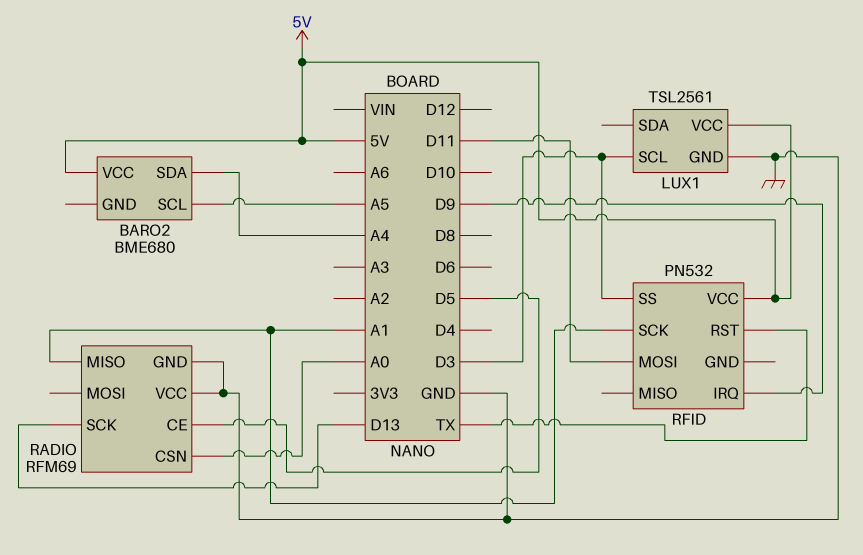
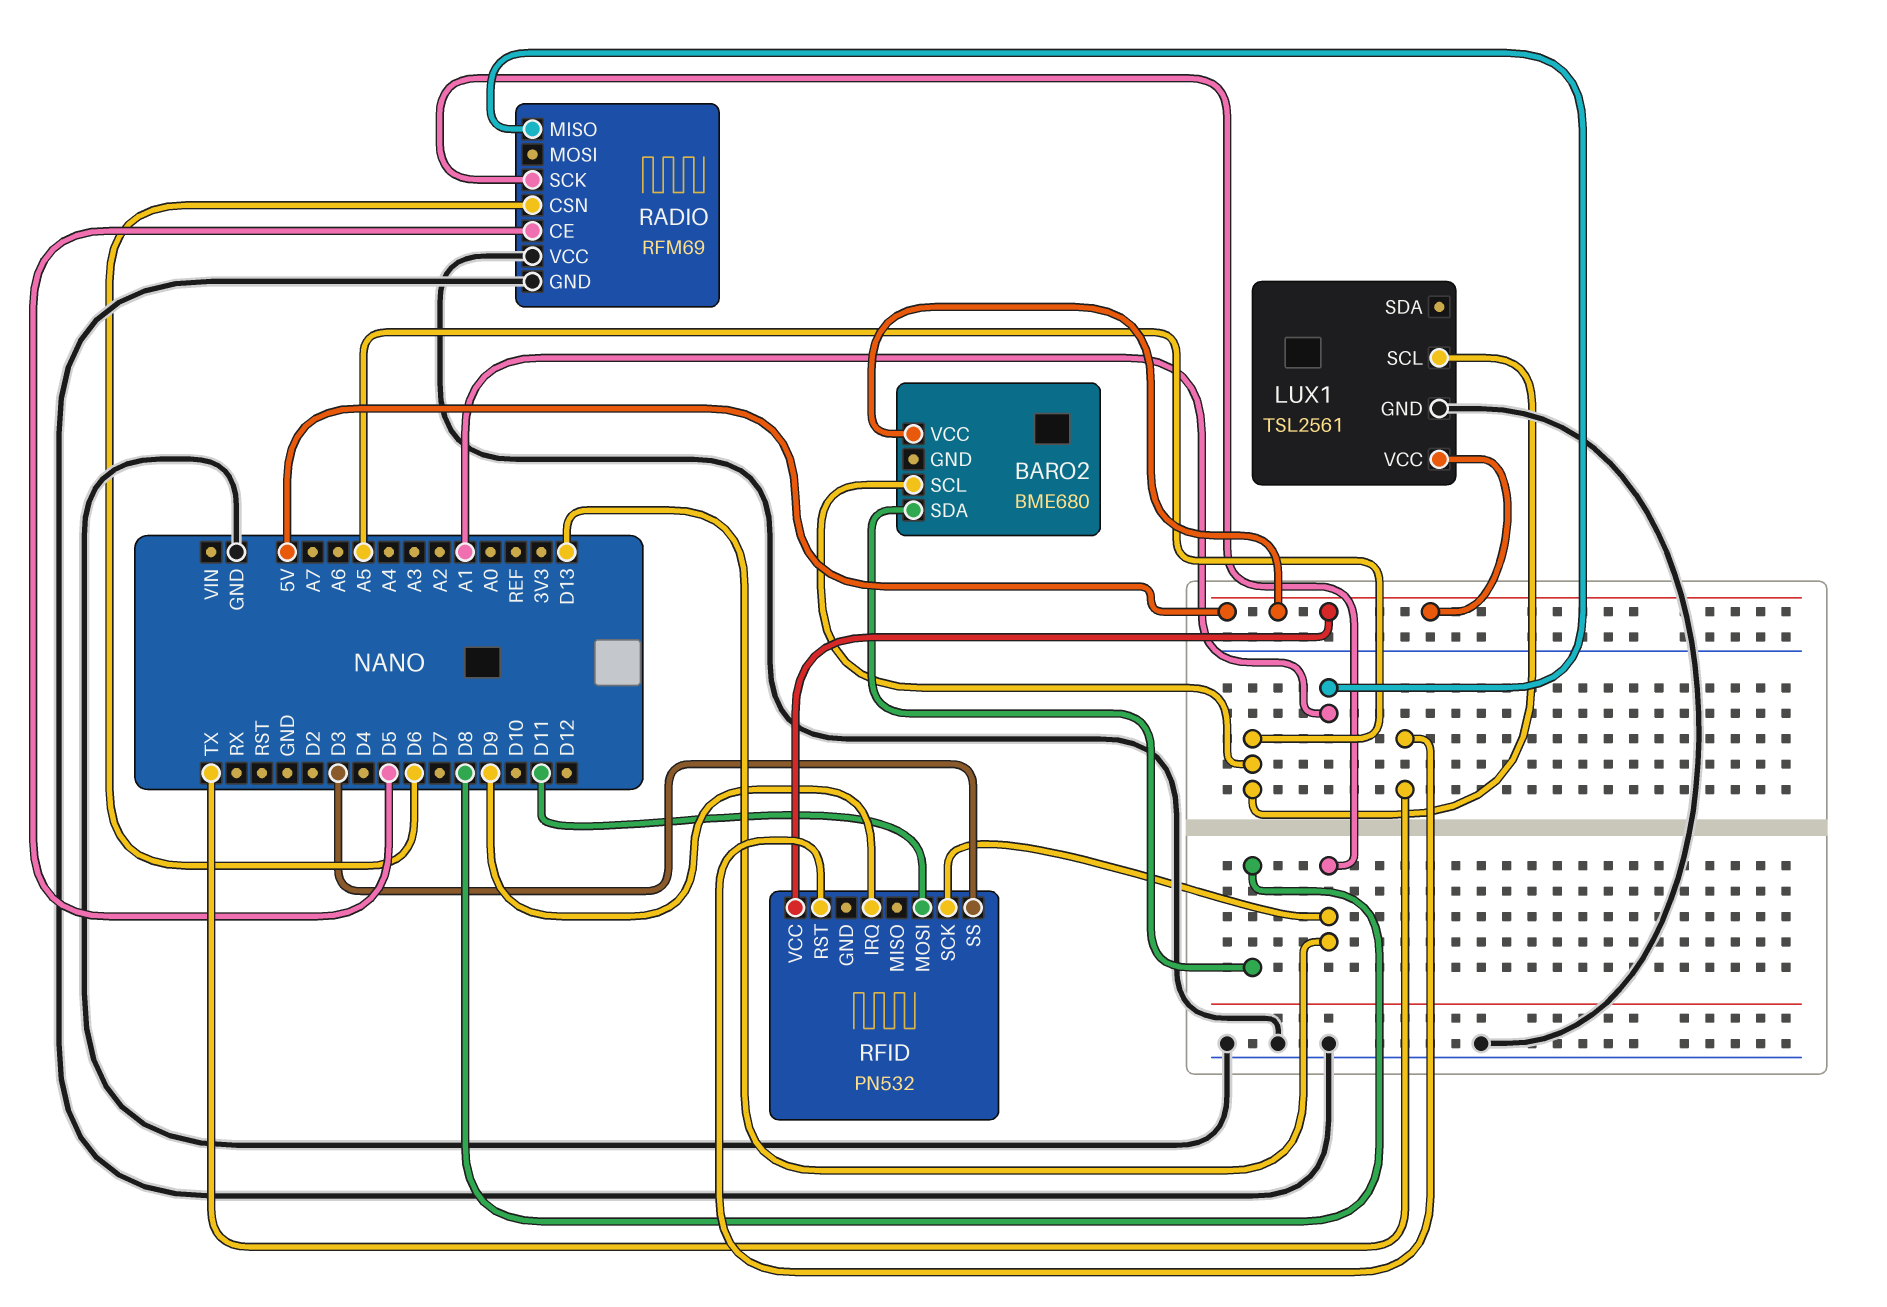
BARO2 pin SDA: A4 -> D8
LUX1 pin SCL: D3 -> A5
RADIO pin CSN: A0 -> D6
RFID pin SCK: A1 -> D13

